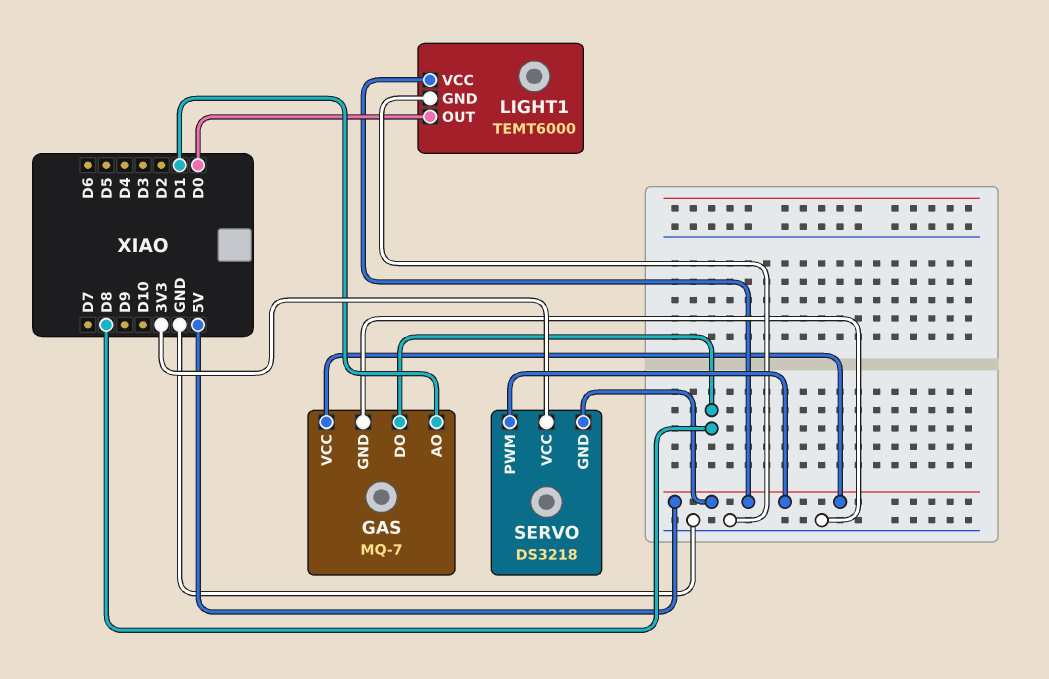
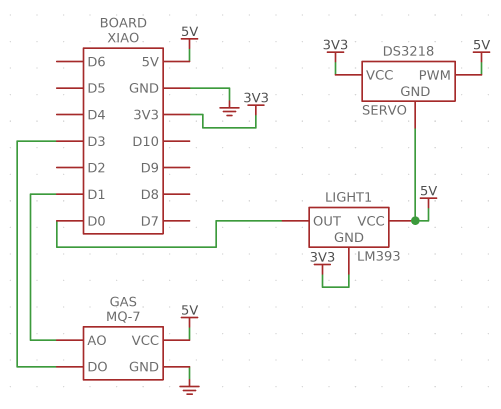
GAS pin DO: D8 -> D3
LIGHT1: TEMT6000 -> LM393
LIGHT1 pin GND: GND -> 3V3

